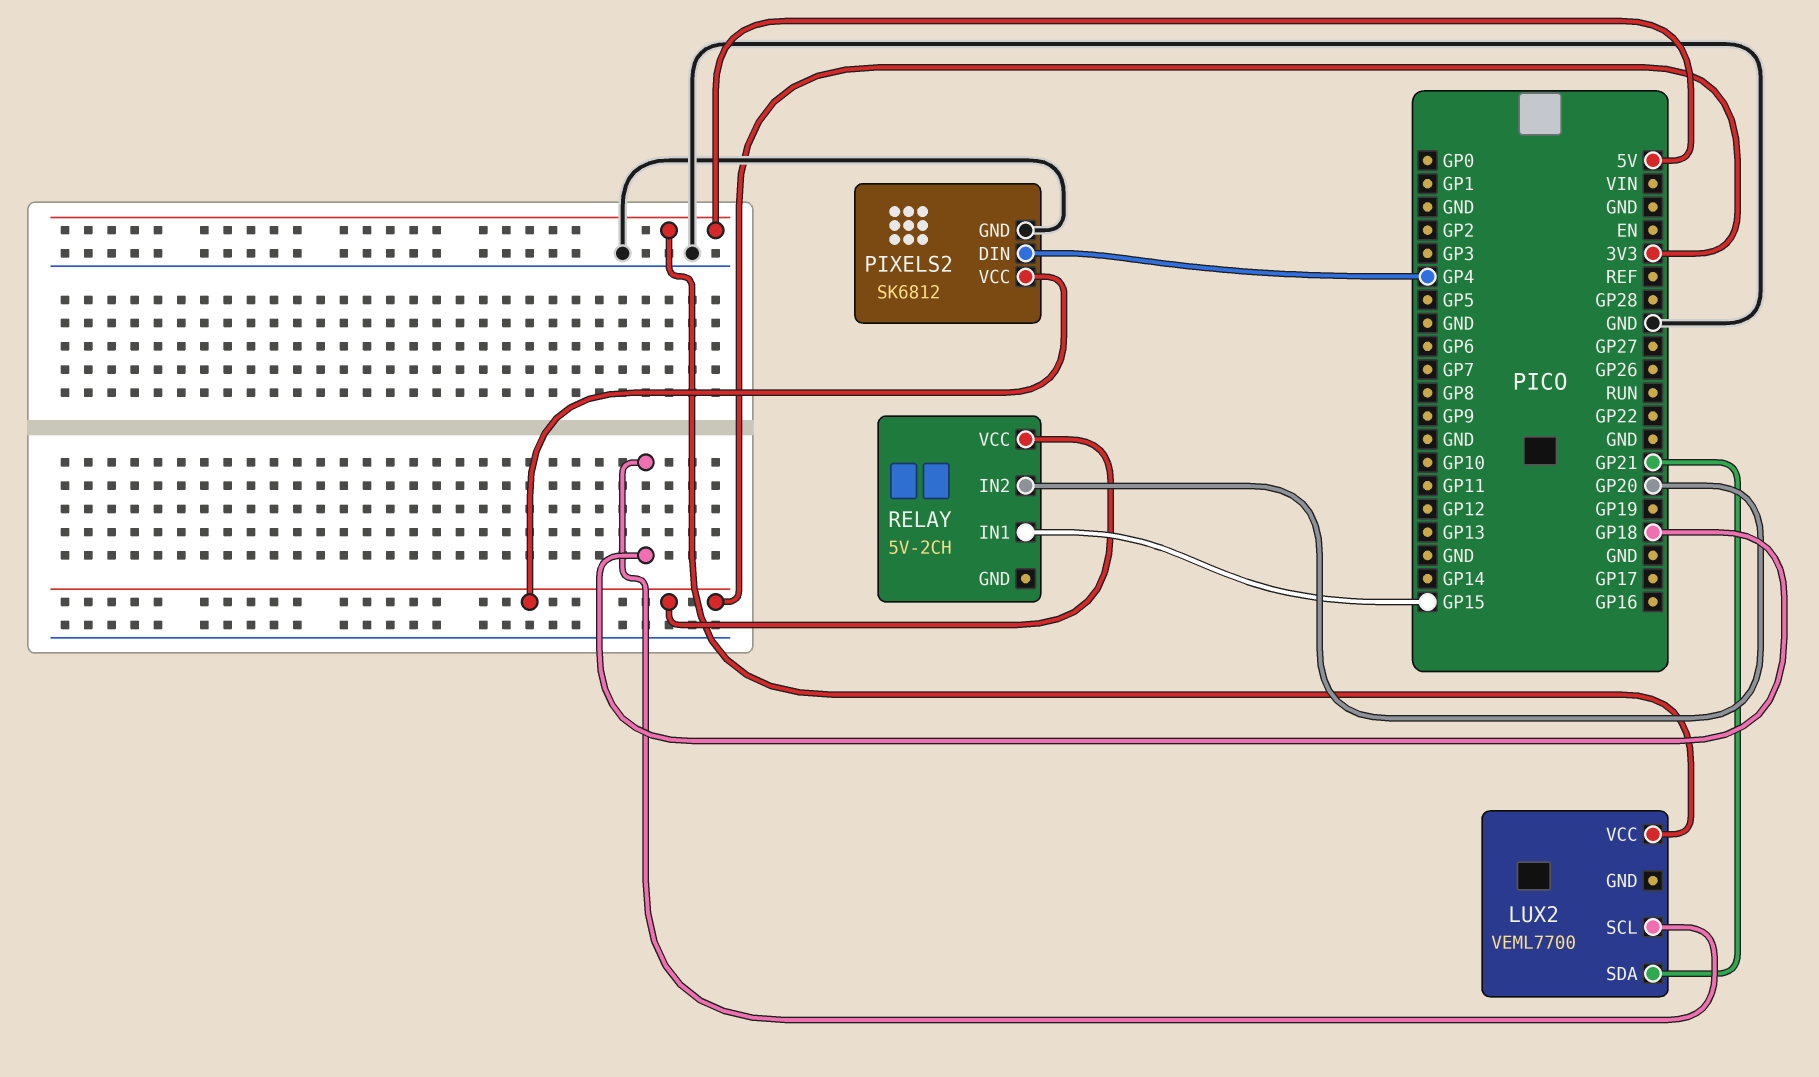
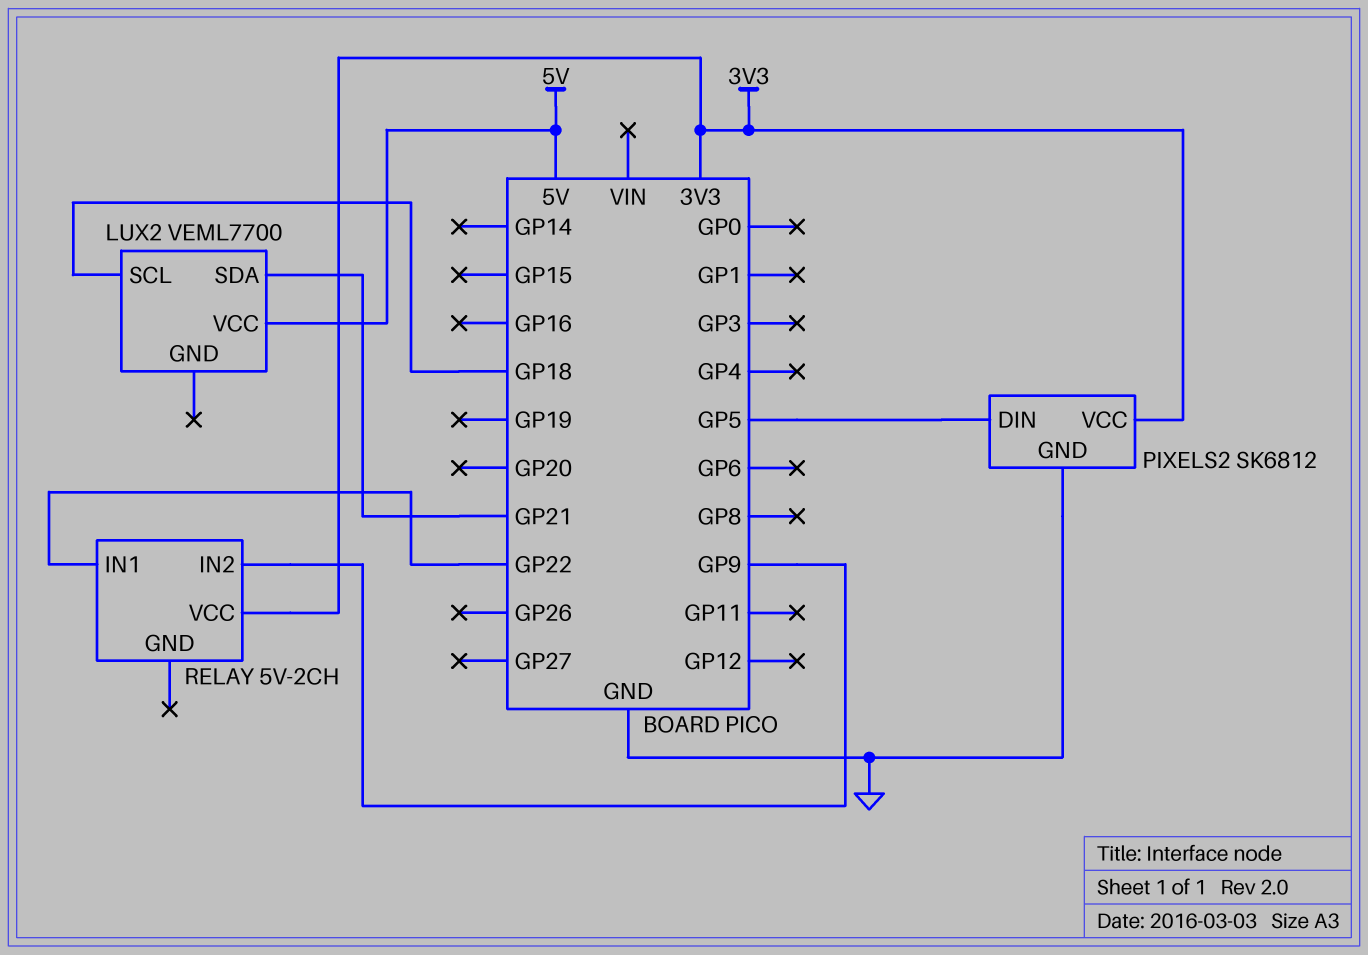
PIXELS2 pin DIN: GP4 -> GP5
RELAY pin IN1: GP15 -> GP22
RELAY pin IN2: GP20 -> GP9

